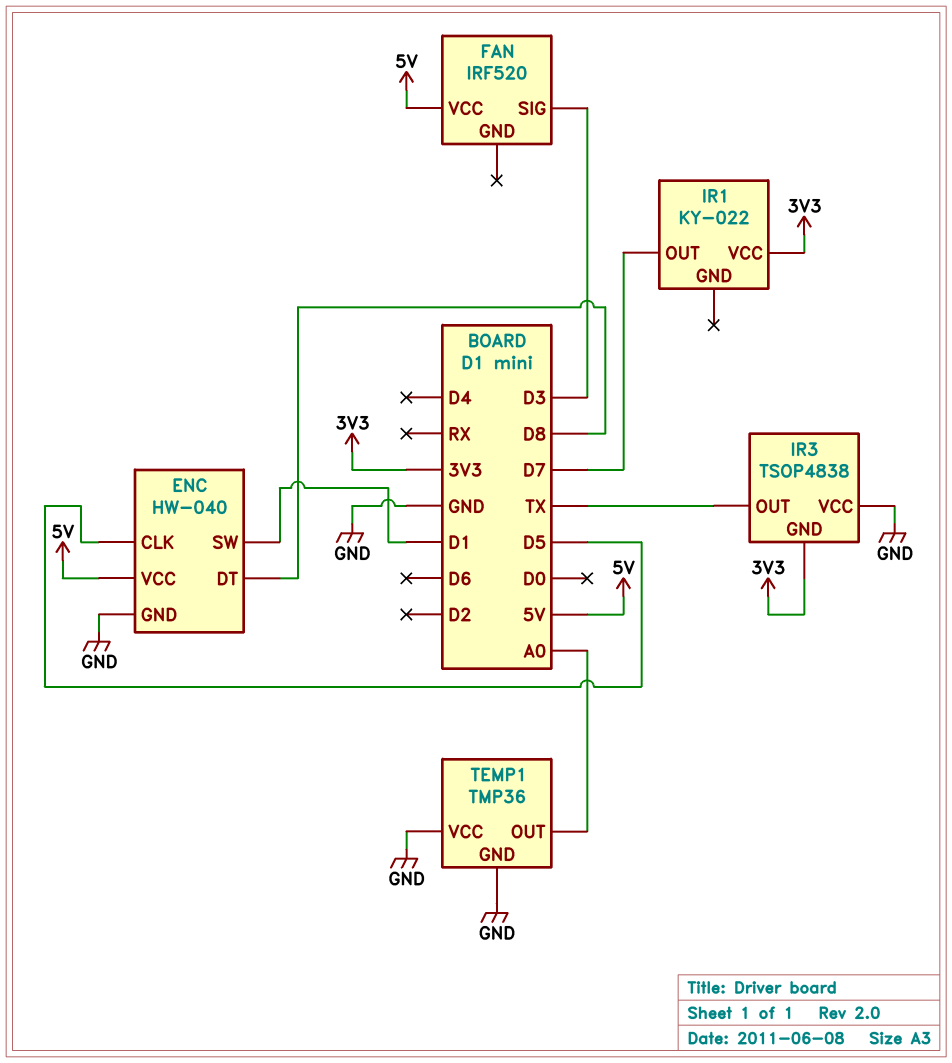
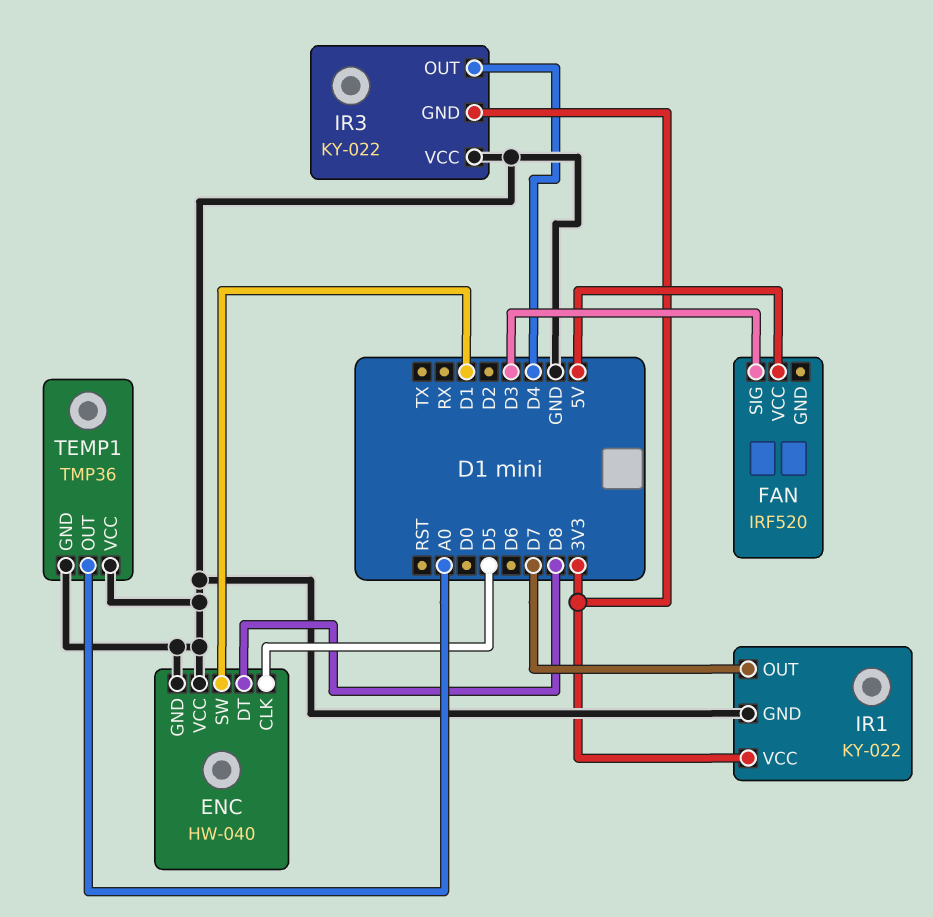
ENC pin VCC: 5V -> GND
IR1 pin GND: none -> GND
IR3: TSOP4838 -> KY-022
IR3 pin OUT: TX -> D4

